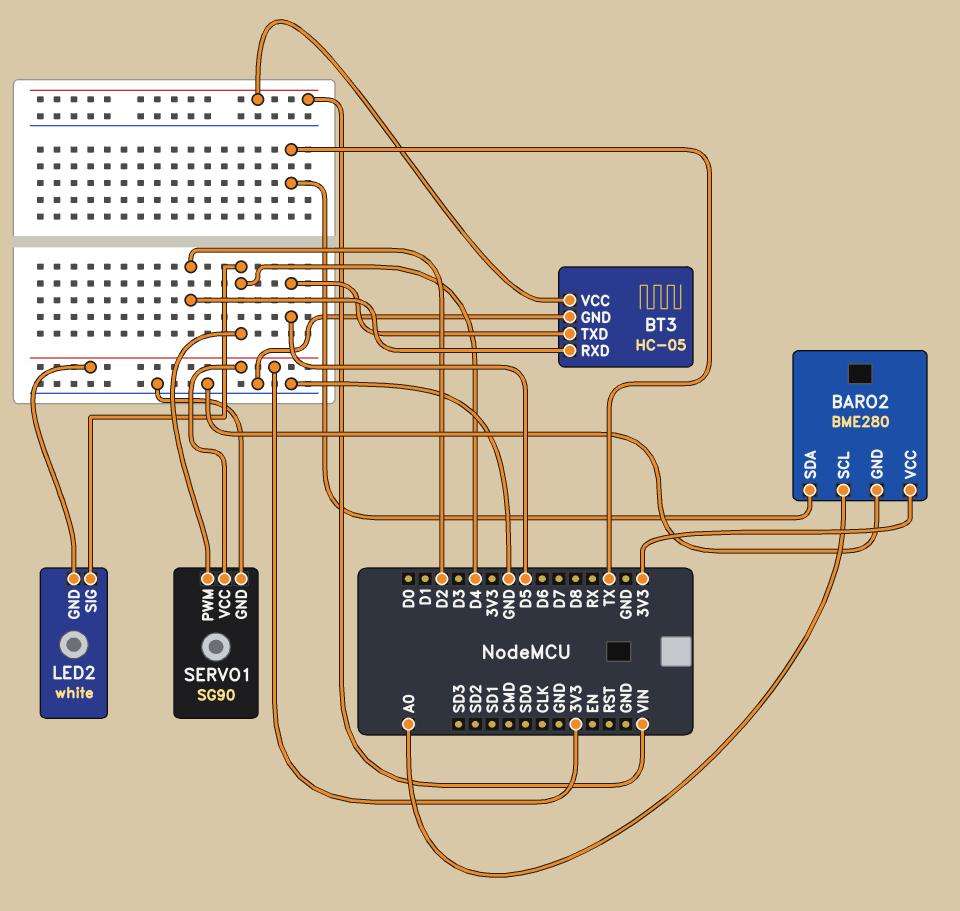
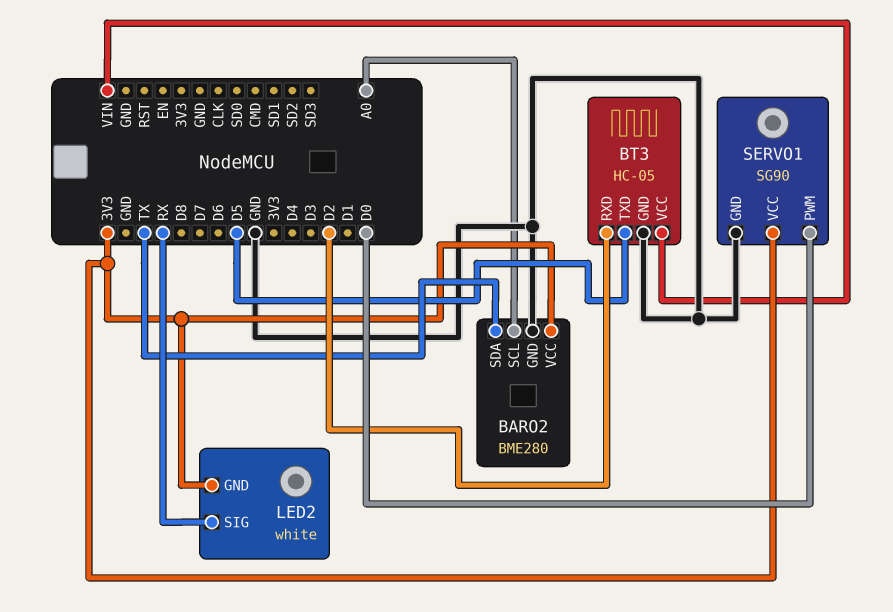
LED2 pin SIG: D4 -> RX
SERVO1 pin PWM: D4 -> D0

